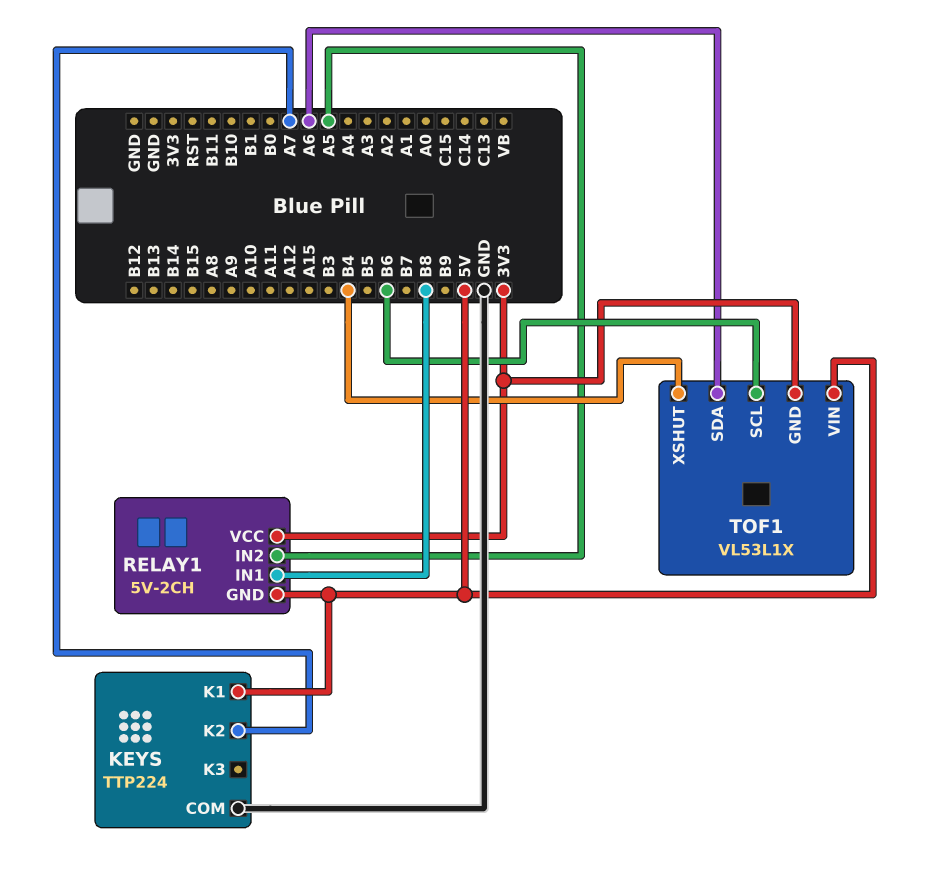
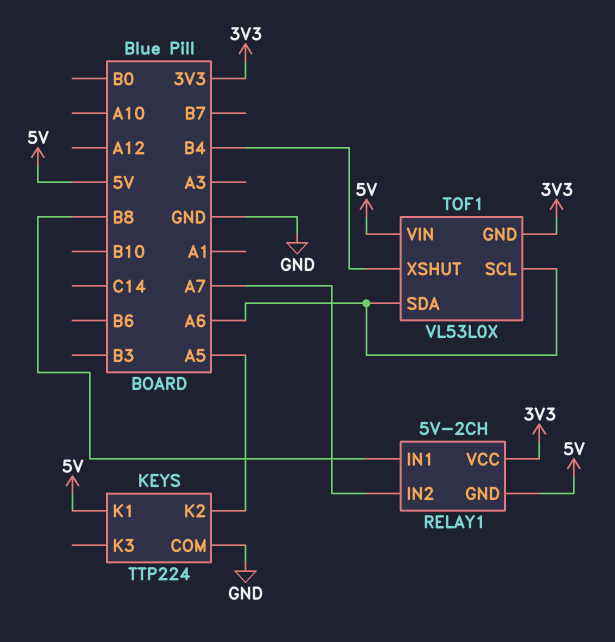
KEYS pin K2: A7 -> A5
RELAY1 pin IN2: A5 -> A7
TOF1: VL53L1X -> VL53L0X
TOF1 pin SCL: B6 -> A6

